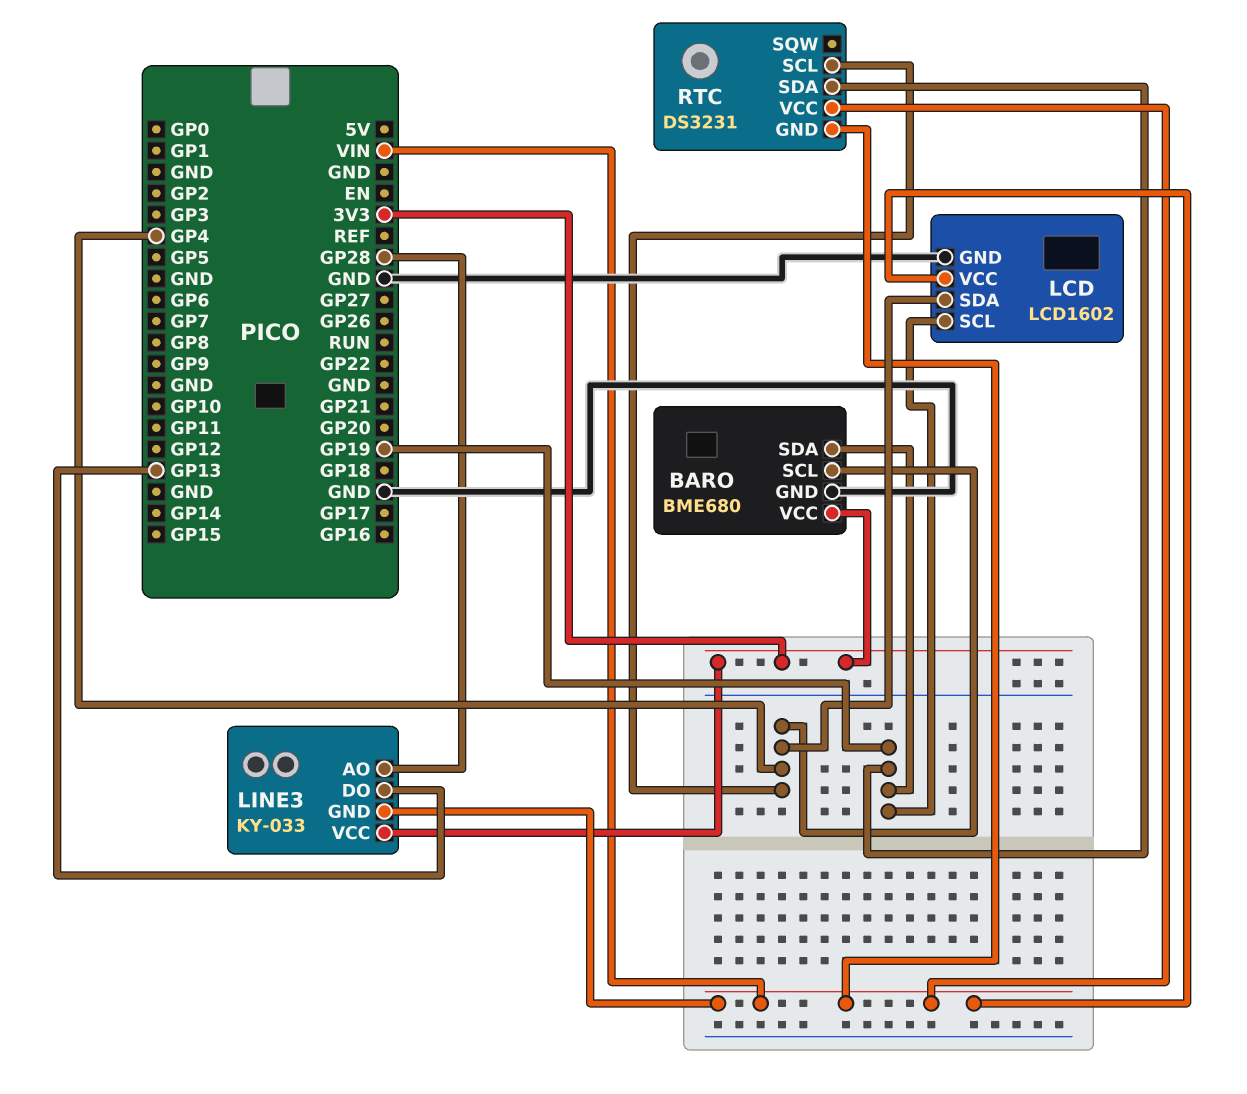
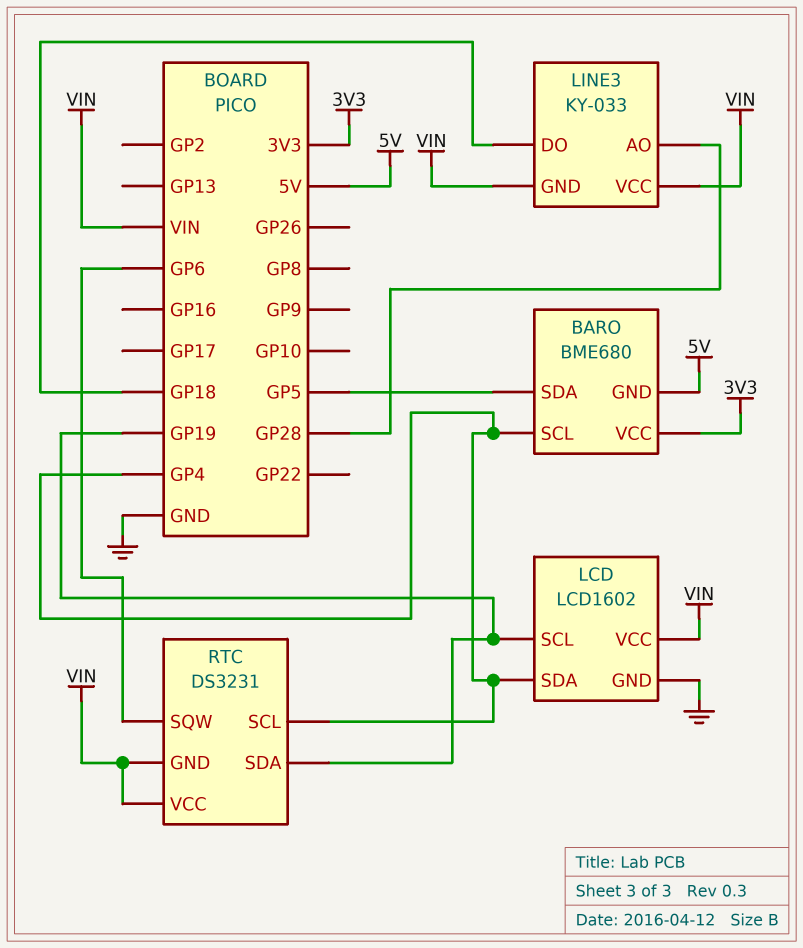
BARO pin GND: GND -> 5V
BARO pin SDA: GP19 -> GP5
LINE3 pin DO: GP13 -> GP18
LINE3 pin VCC: 3V3 -> VIN
RTC pin SQW: none -> GP6

